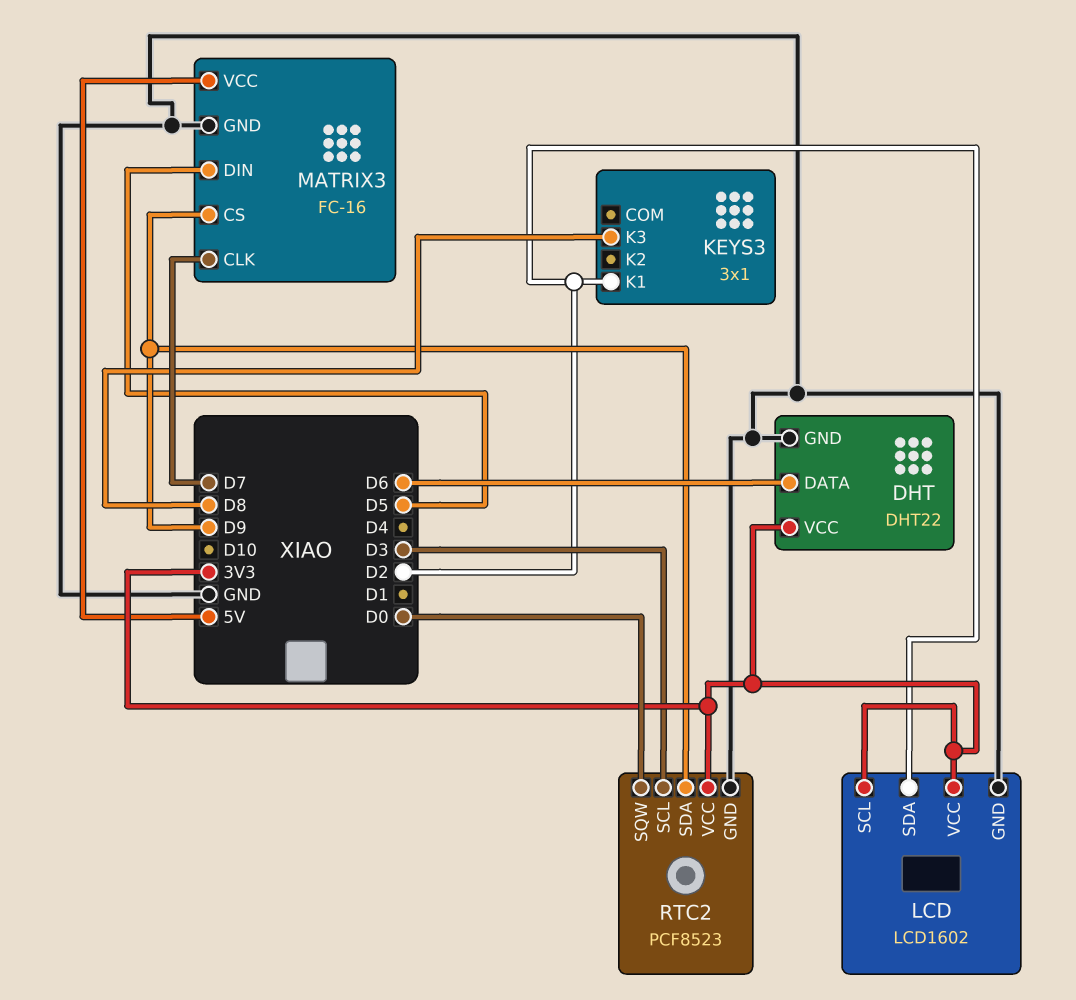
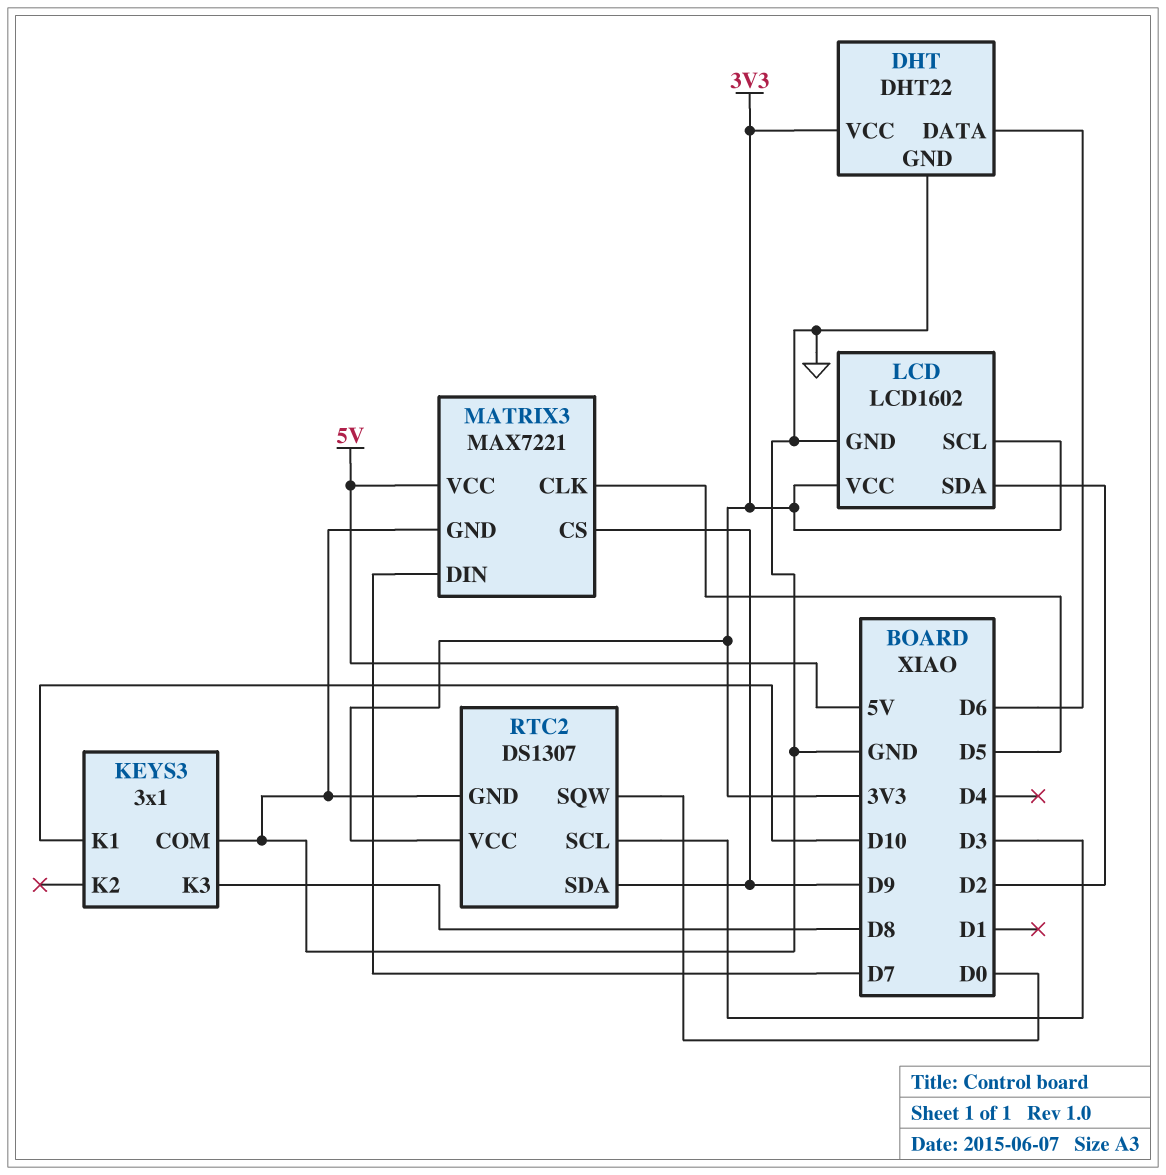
KEYS3 pin COM: none -> GND
KEYS3 pin K1: D2 -> D10
MATRIX3: FC-16 -> MAX7221
MATRIX3 pin CLK: D7 -> D5
MATRIX3 pin DIN: D5 -> D7
RTC2: PCF8523 -> DS1307

